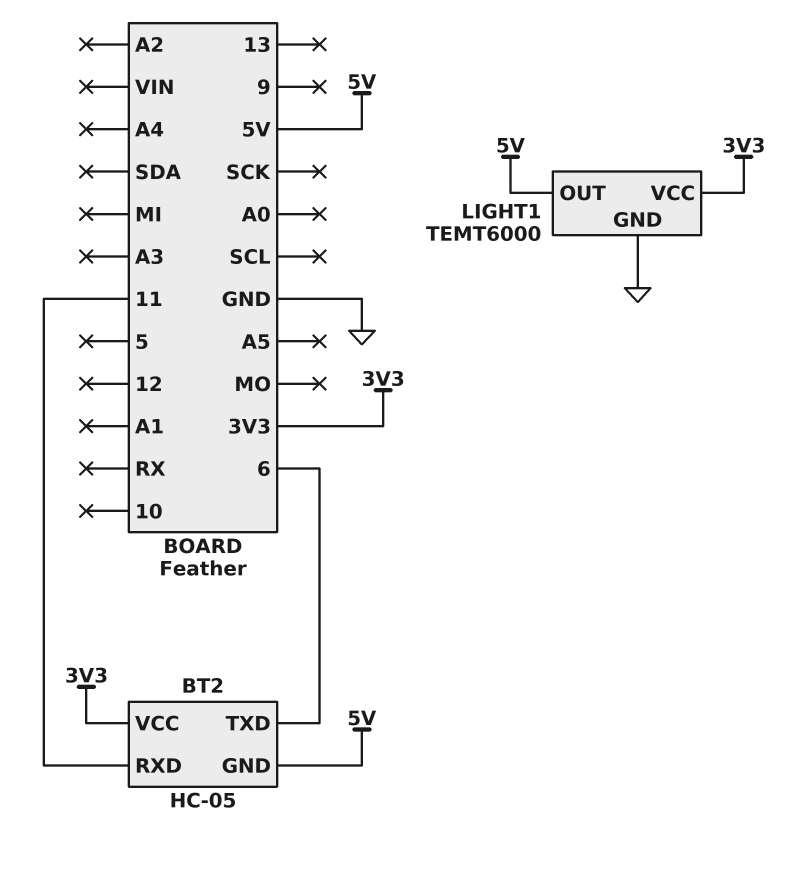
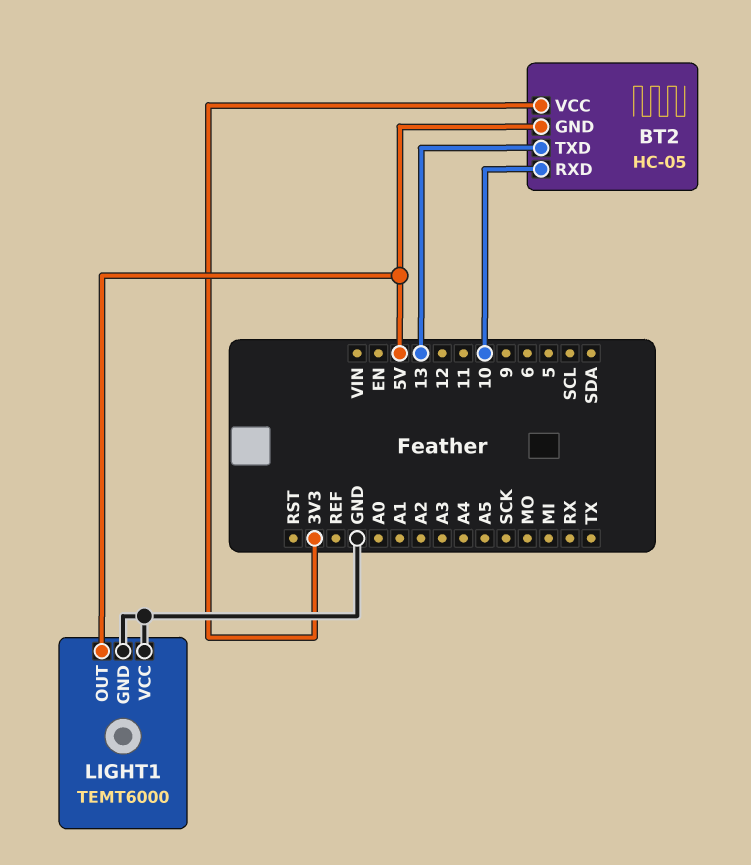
BT2 pin RXD: 11 -> 10
BT2 pin TXD: 6 -> 13
LIGHT1 pin VCC: 3V3 -> GND

